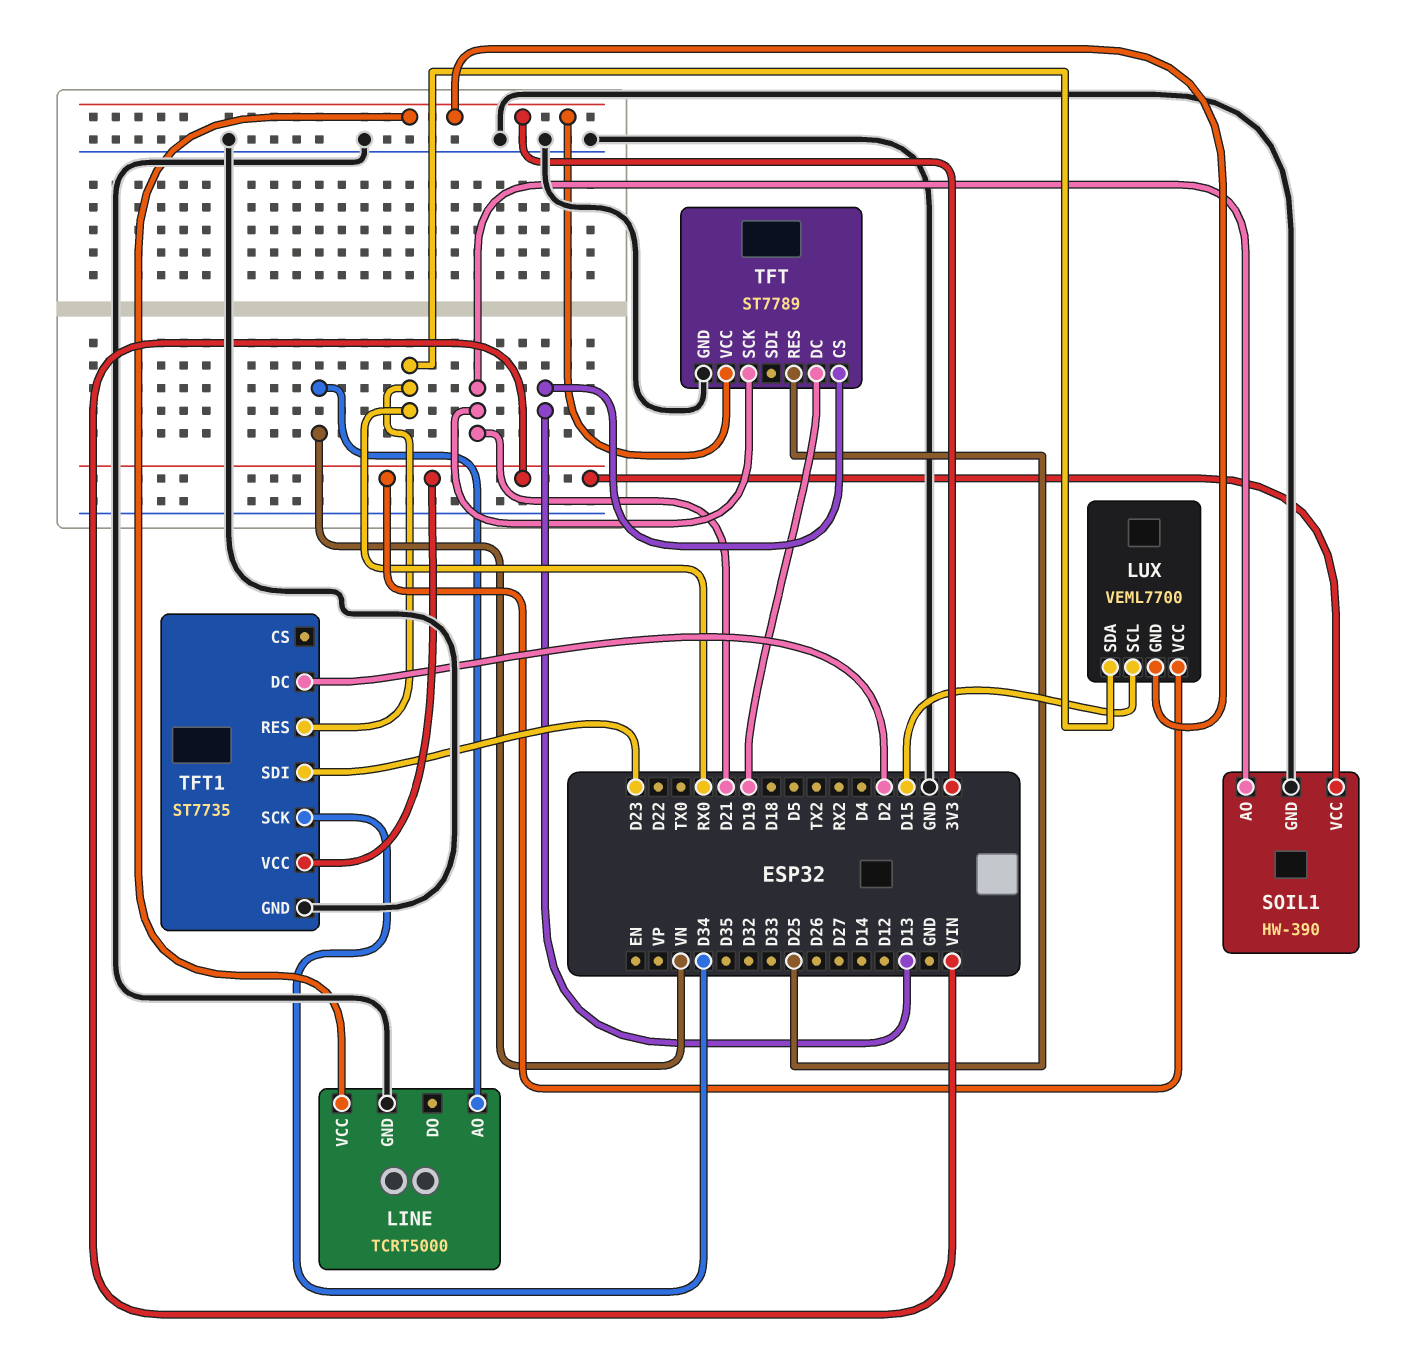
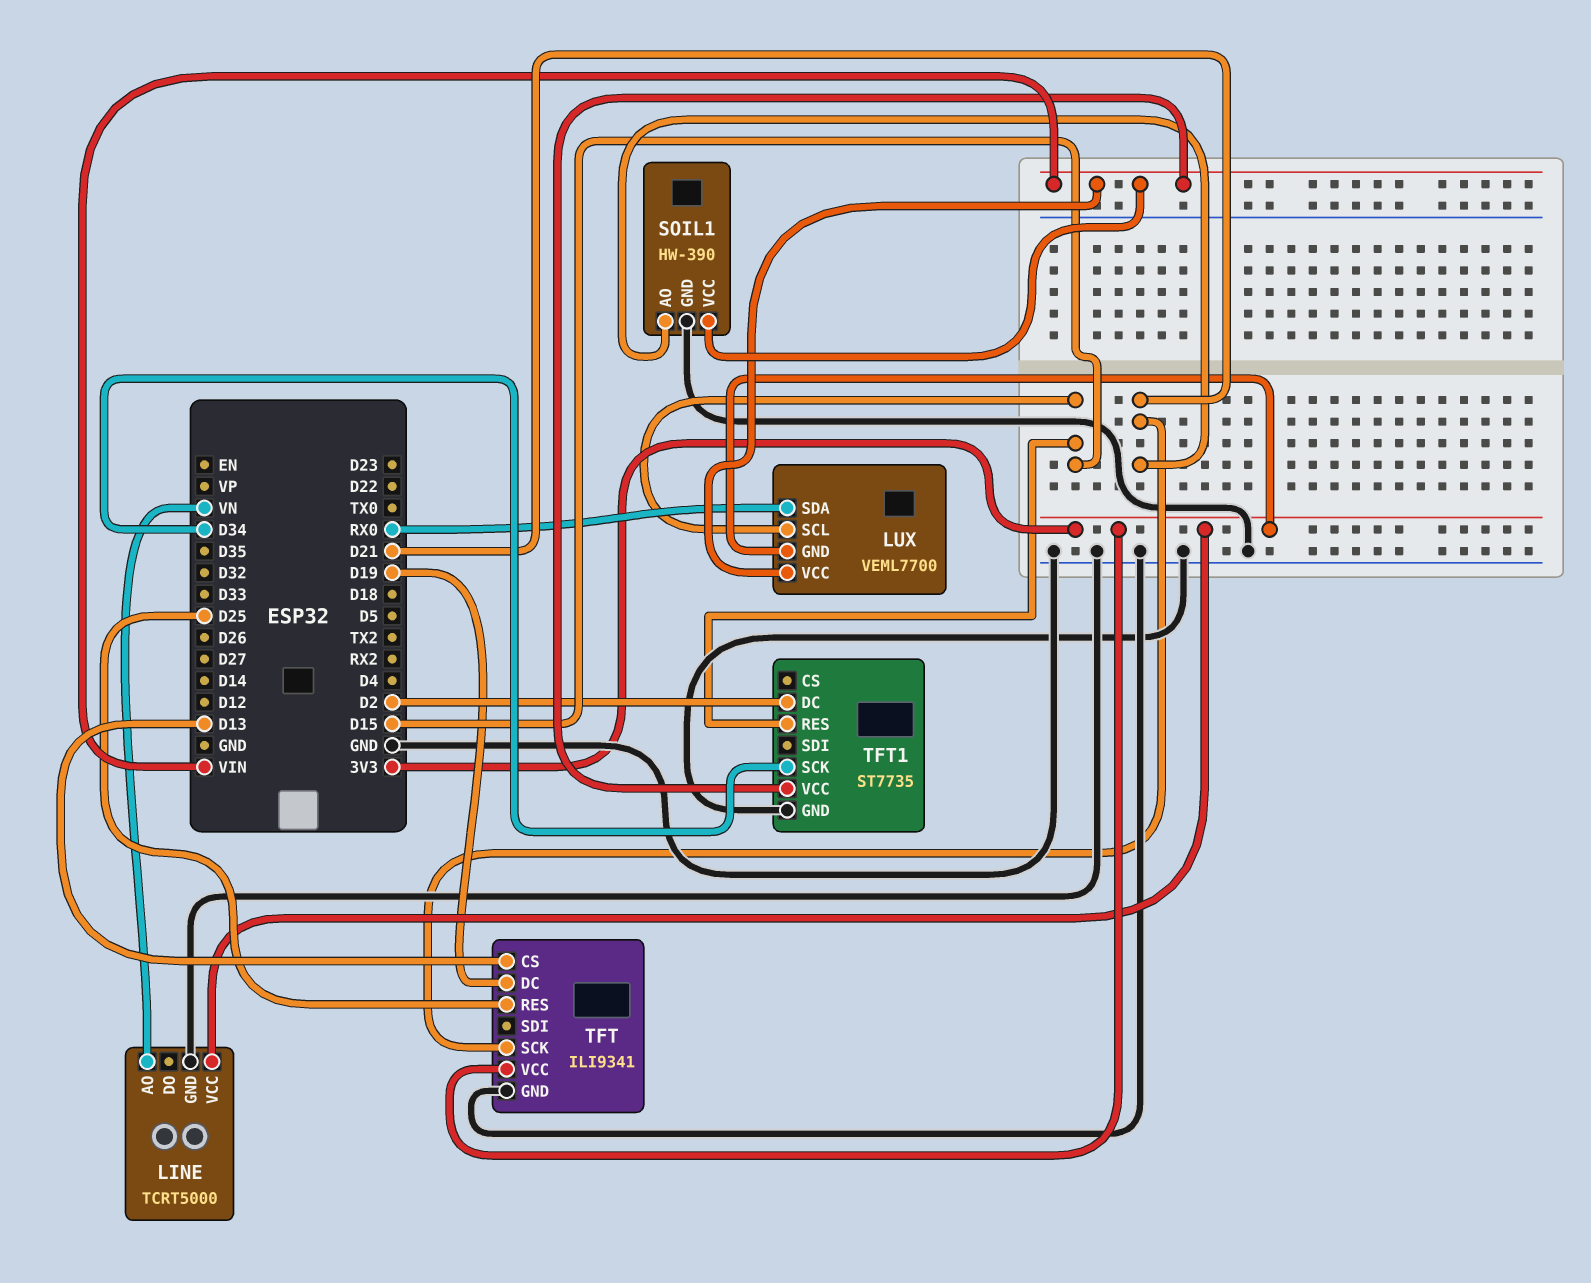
TFT: ST7789 -> ILI9341
TFT1 pin RES: RX0 -> D15
TFT1 pin SDI: D23 -> none

